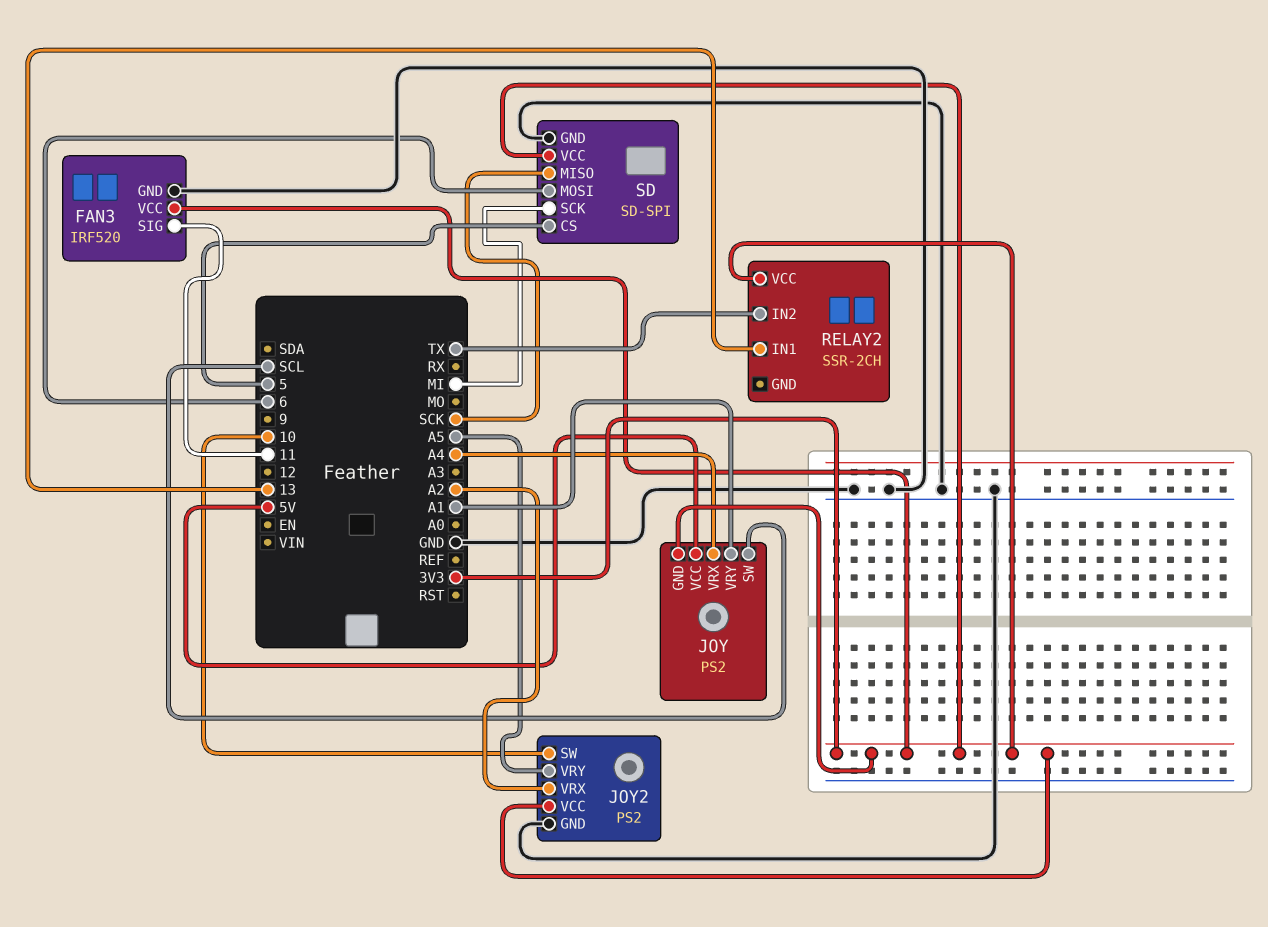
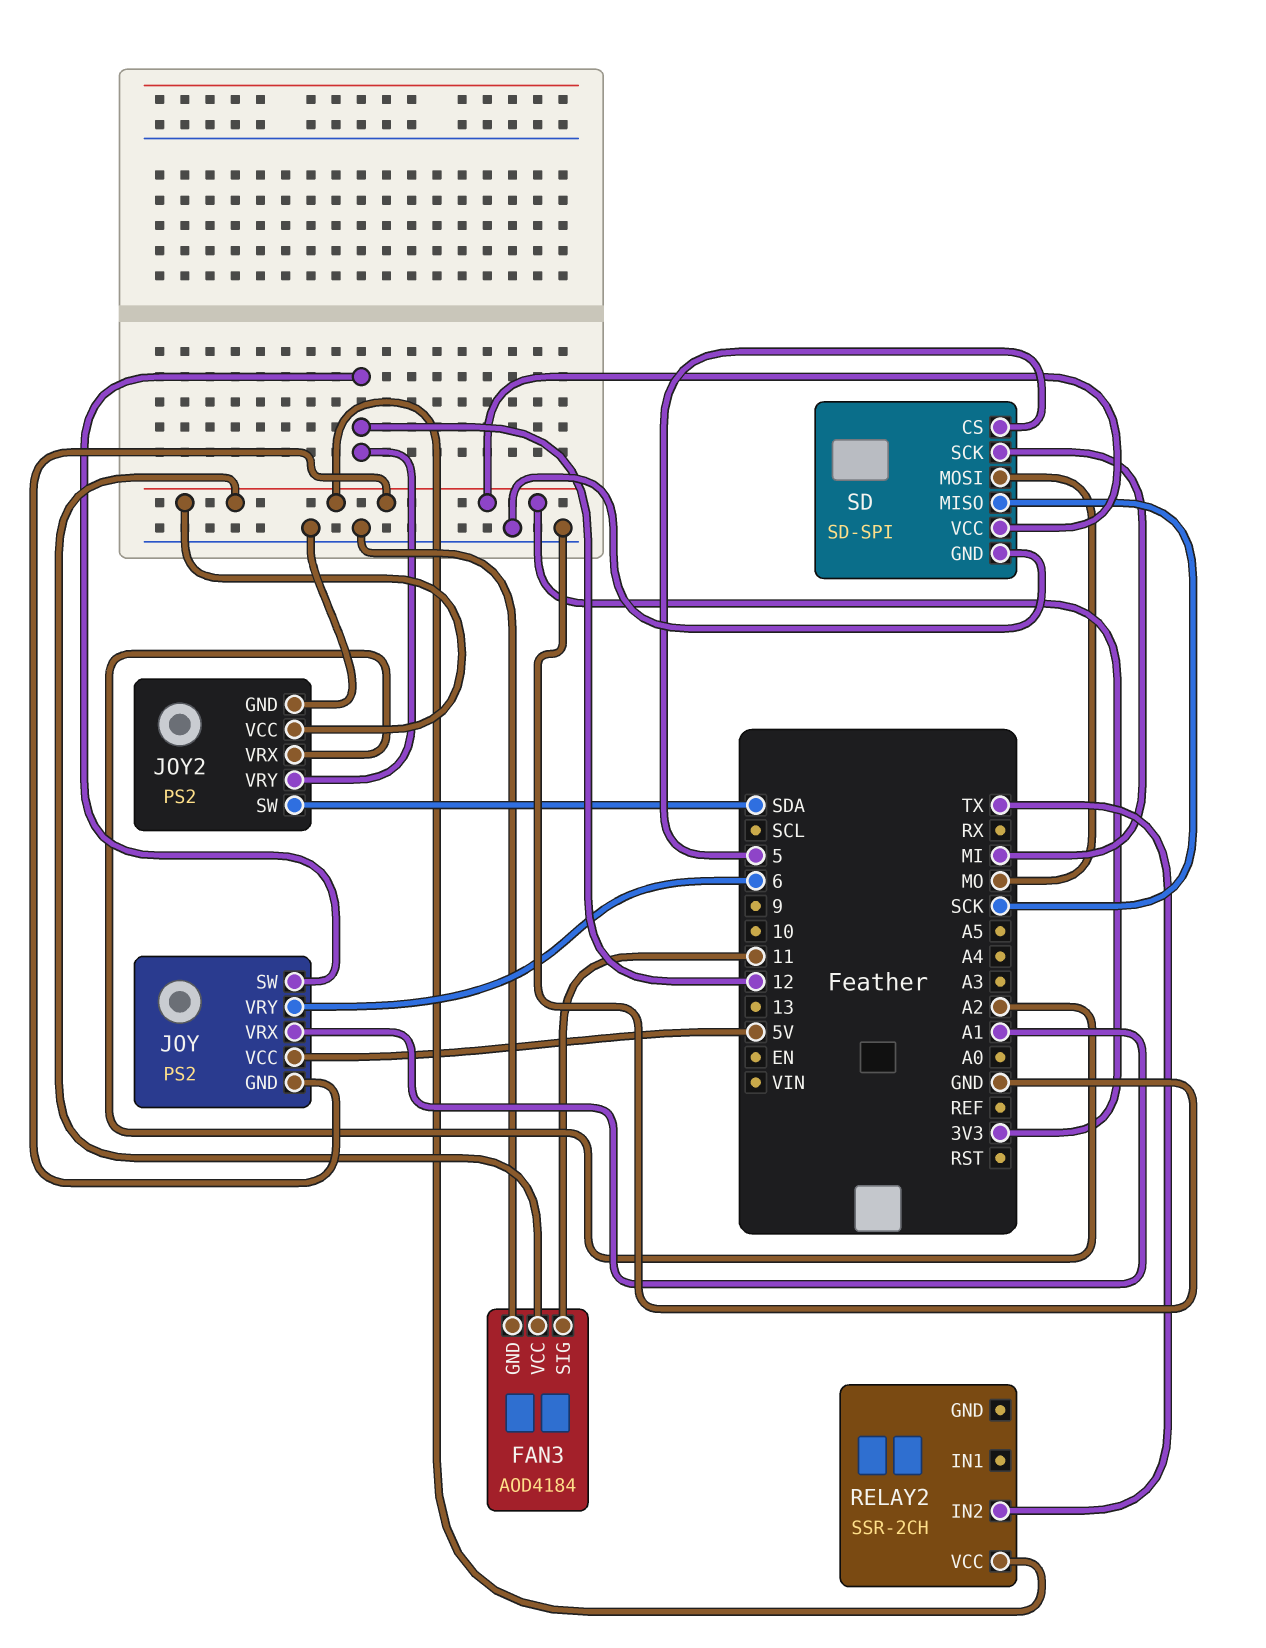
FAN3: IRF520 -> AOD4184
JOY pin SW: SCL -> 12
JOY pin VRX: A4 -> A1
JOY pin VRY: A1 -> 6
JOY2 pin SW: 10 -> SDA
JOY2 pin VRY: A5 -> 12
RELAY2 pin IN1: 13 -> none
SD pin MOSI: 6 -> MO

